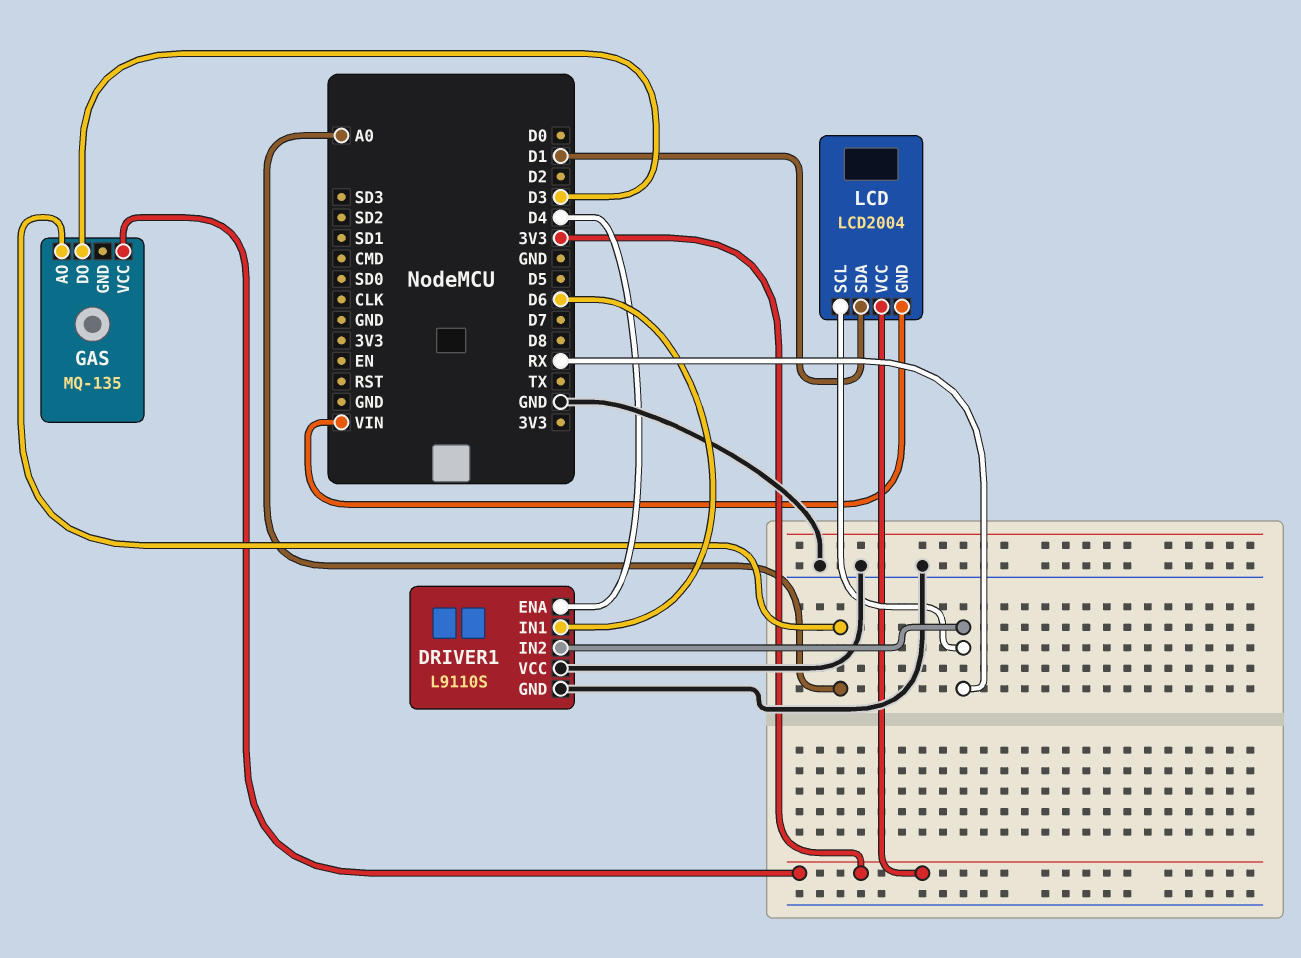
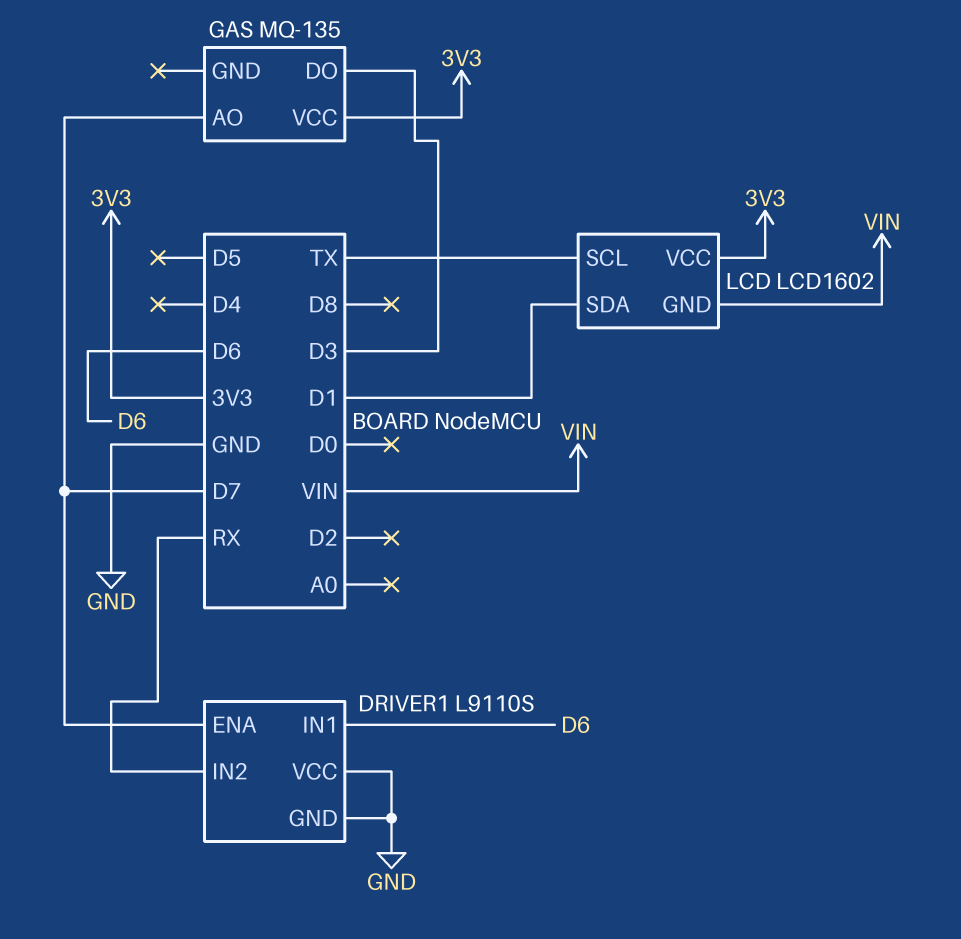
DRIVER1 pin ENA: D4 -> D7
GAS pin AO: A0 -> D7
LCD: LCD2004 -> LCD1602
LCD pin SCL: RX -> TX

